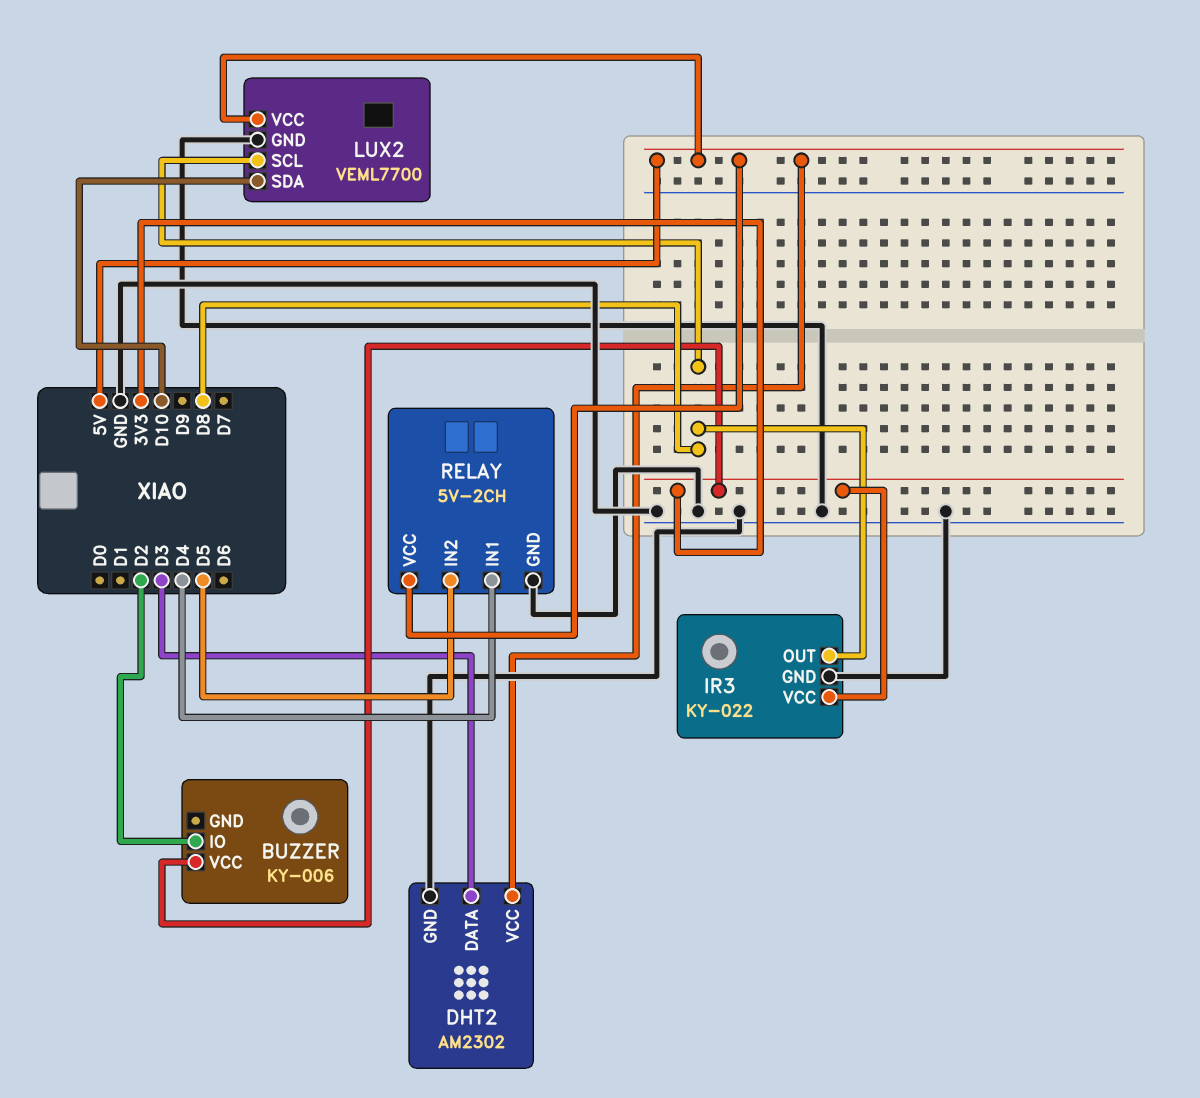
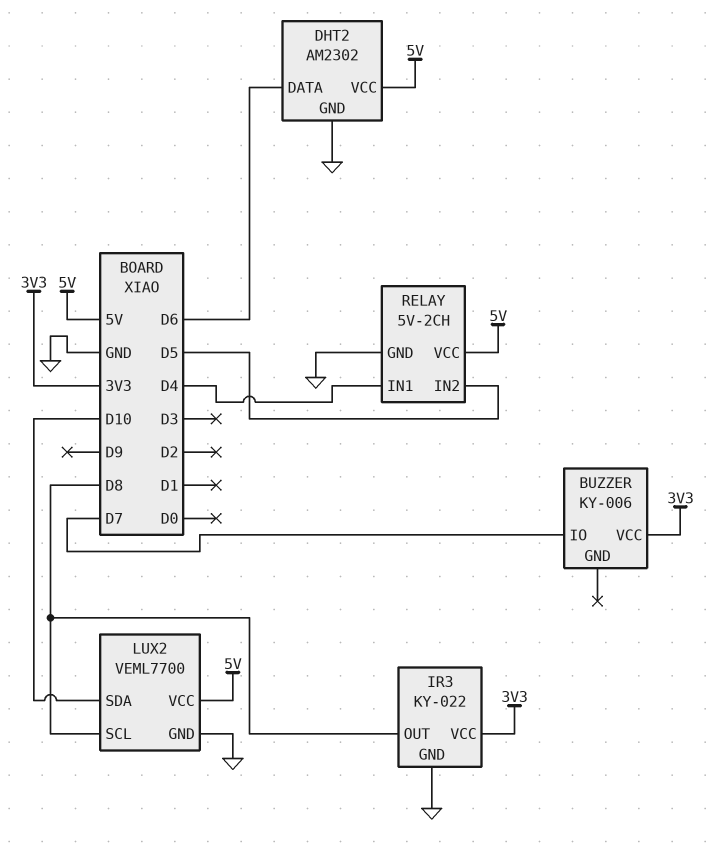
BUZZER pin IO: D2 -> D7
DHT2 pin DATA: D3 -> D6

